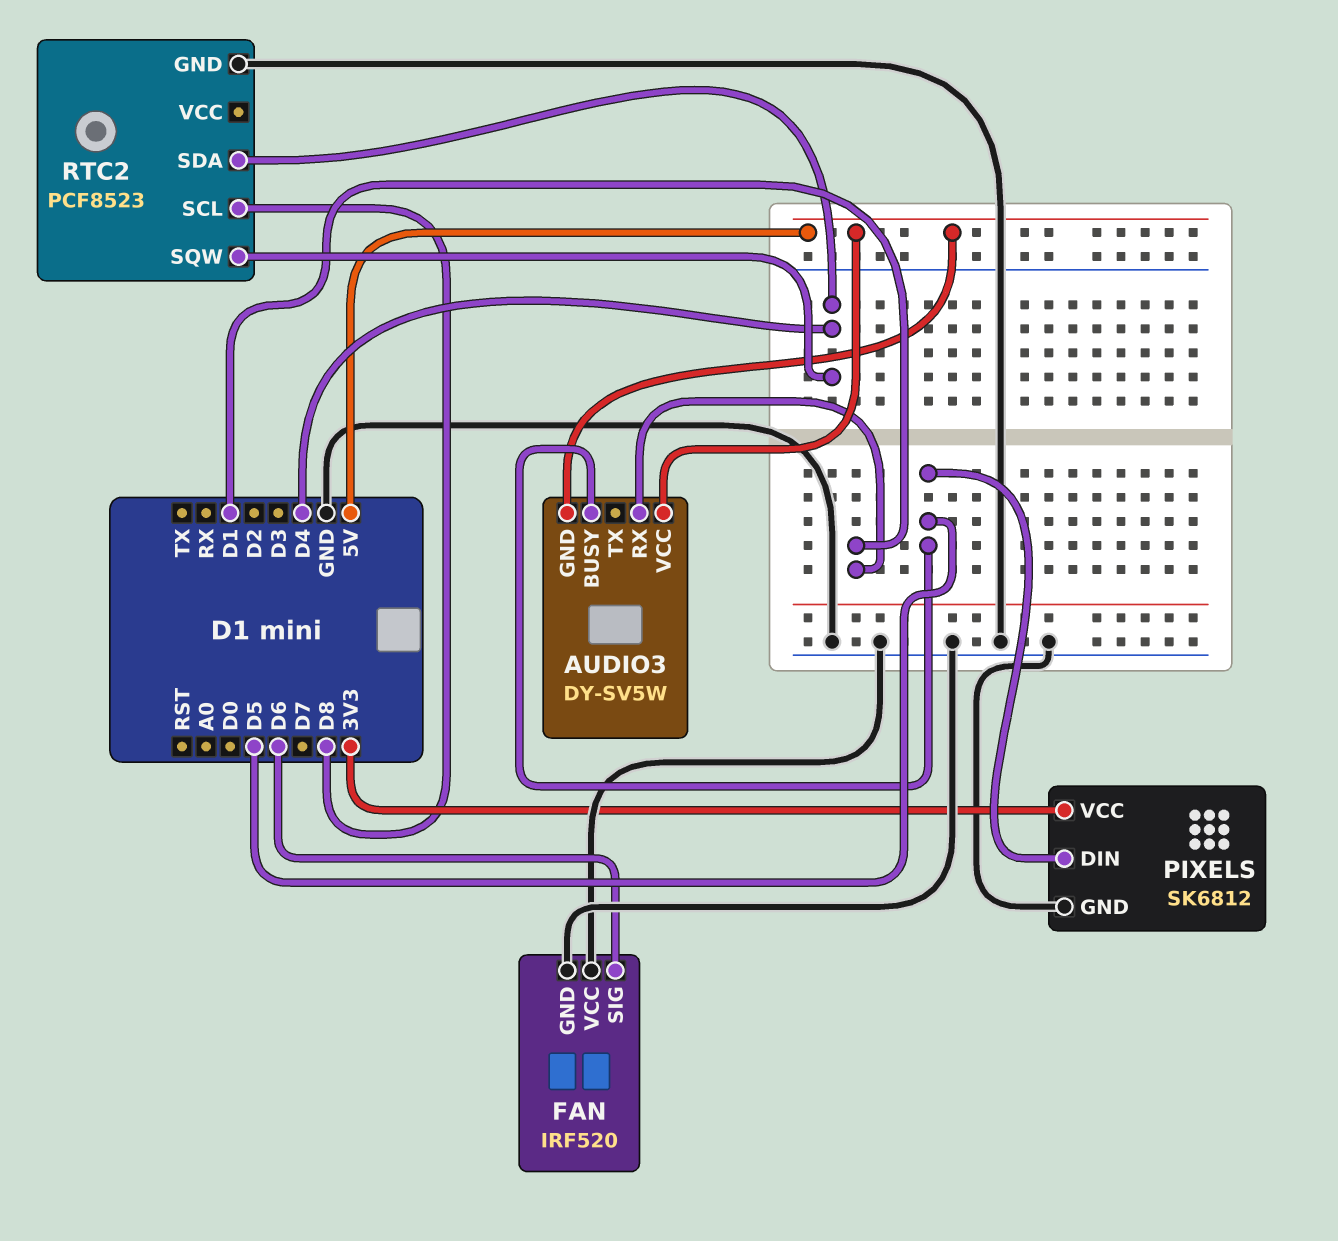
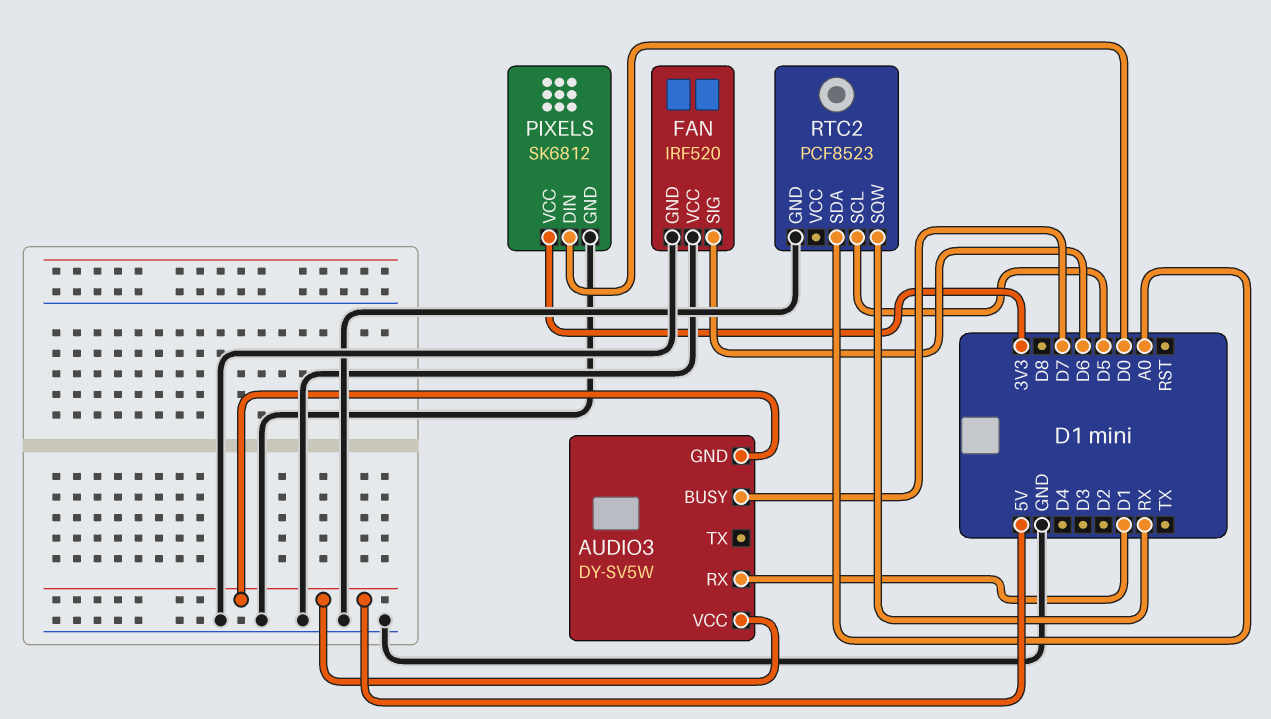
AUDIO3 pin BUSY: D5 -> D7
PIXELS pin DIN: D5 -> D0
RTC2 pin SCL: D8 -> D5
RTC2 pin SDA: D4 -> A0
RTC2 pin SQW: D4 -> RX

